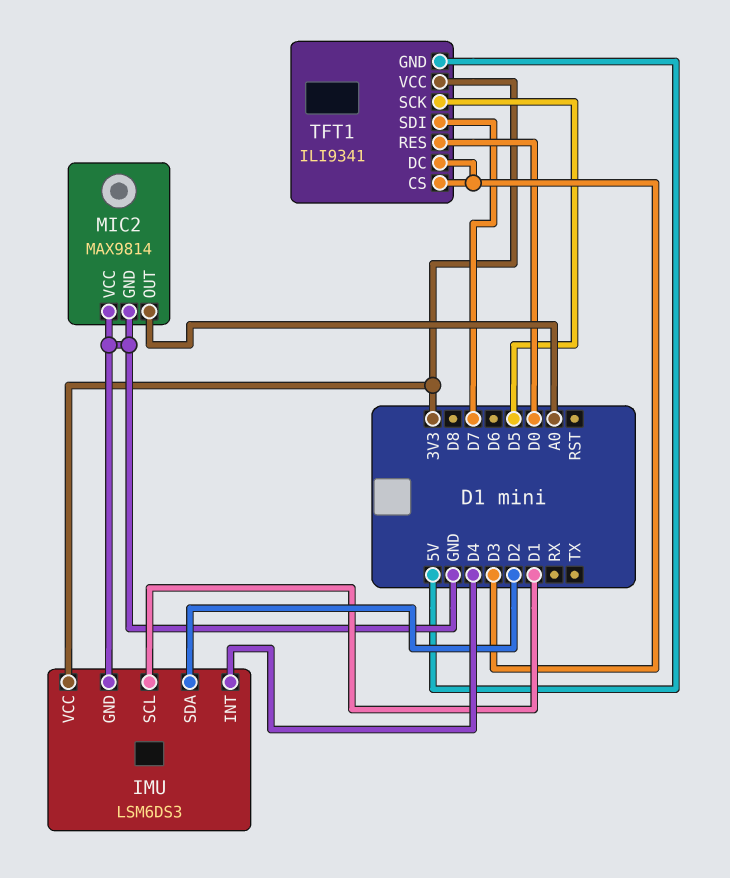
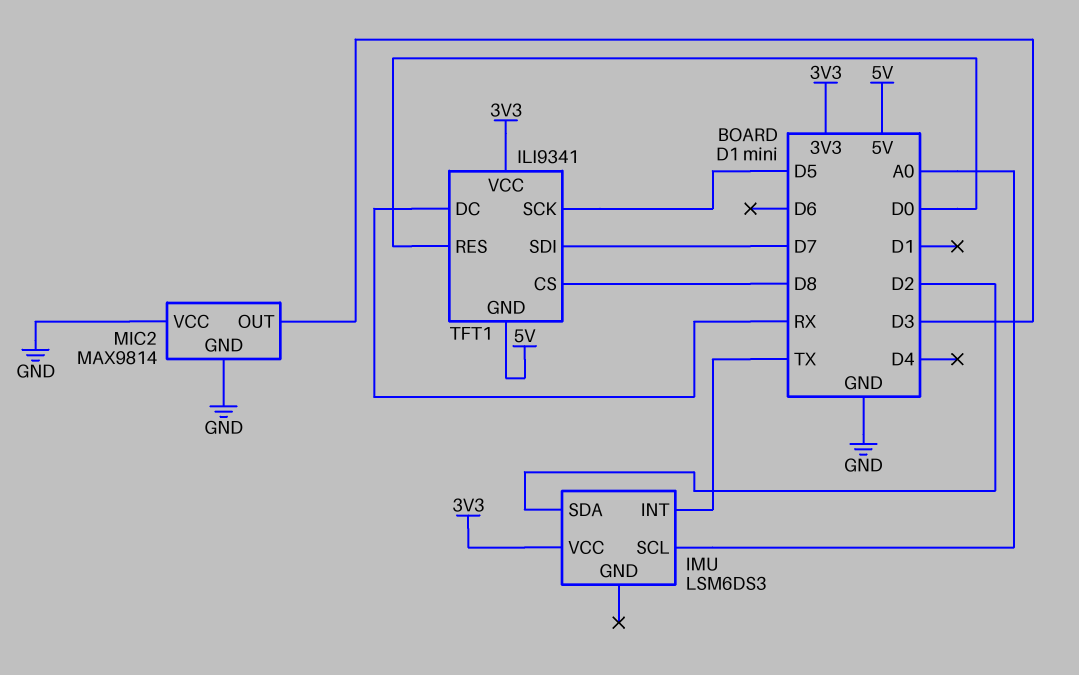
IMU pin GND: GND -> none
IMU pin INT: D4 -> TX
IMU pin SCL: D1 -> A0
MIC2 pin OUT: A0 -> D3
TFT1 pin CS: D3 -> D8
TFT1 pin DC: D3 -> RX

